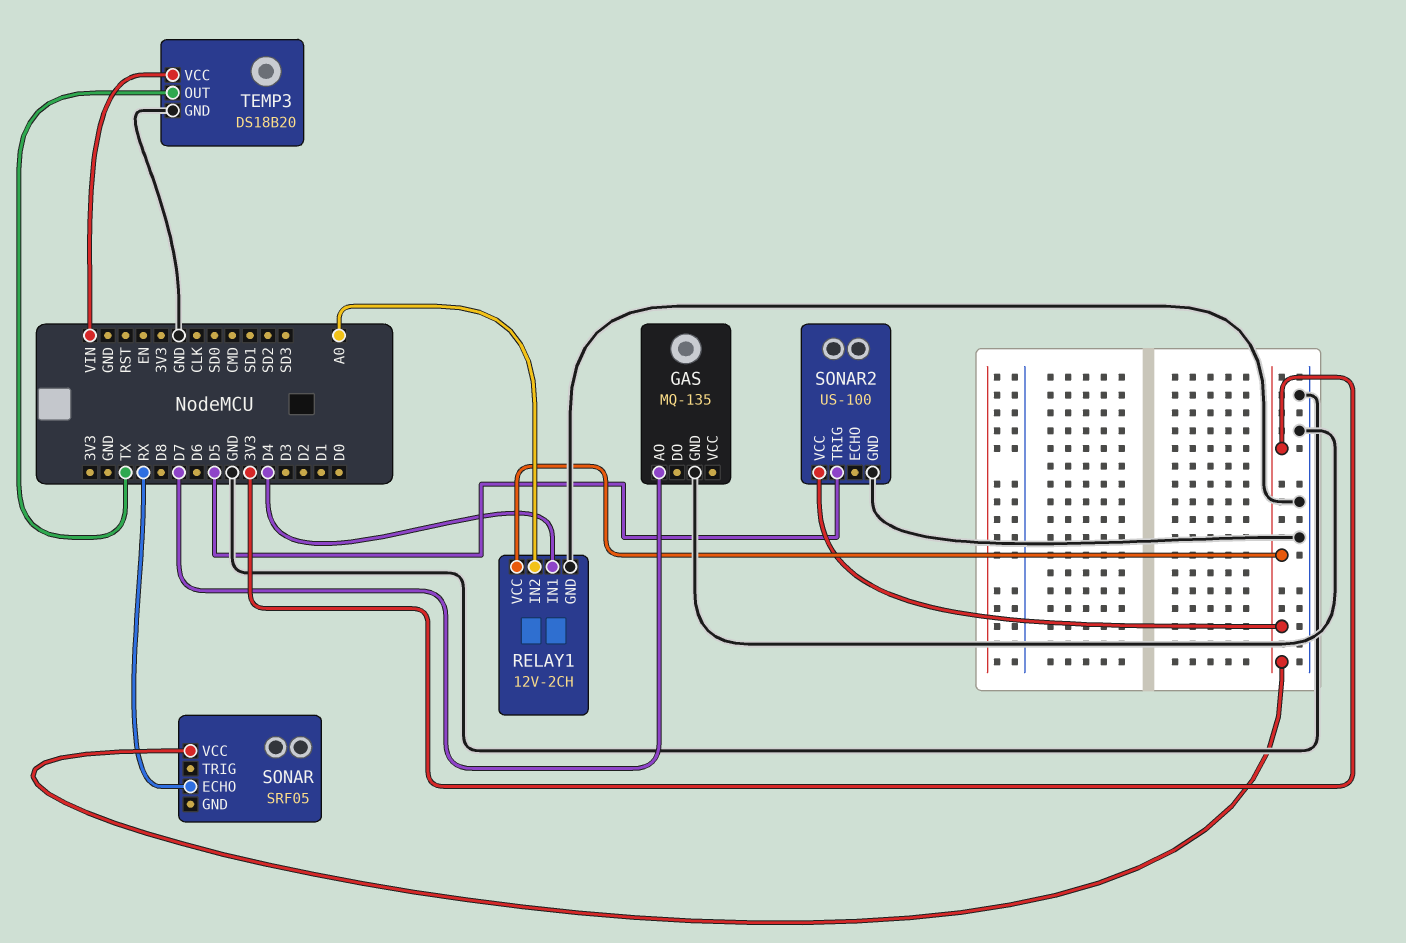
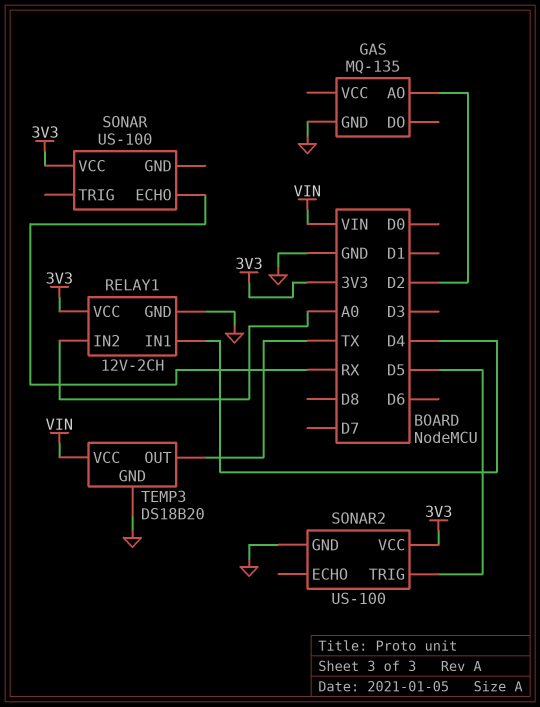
GAS pin AO: D7 -> D2
SONAR: SRF05 -> US-100

